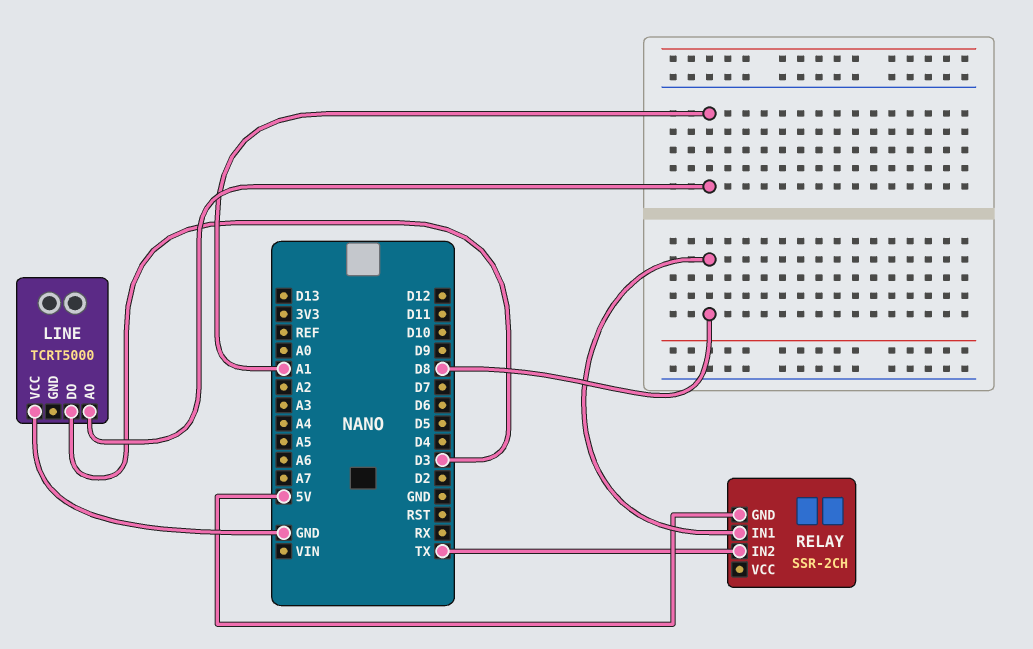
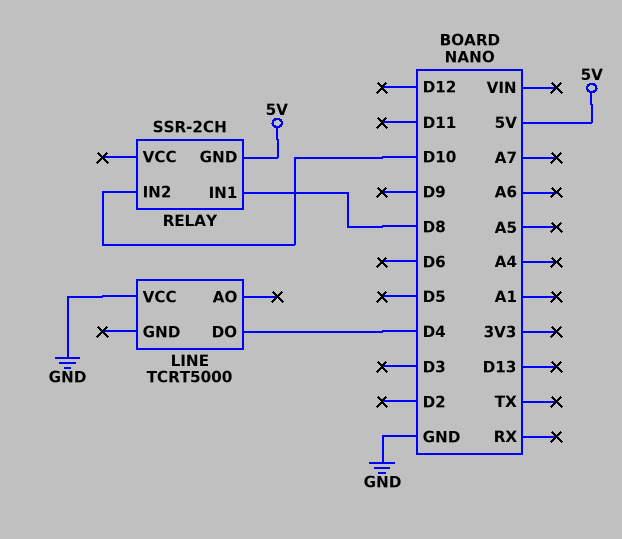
LINE pin AO: A1 -> none
LINE pin DO: D3 -> D4
RELAY pin IN2: TX -> D10

